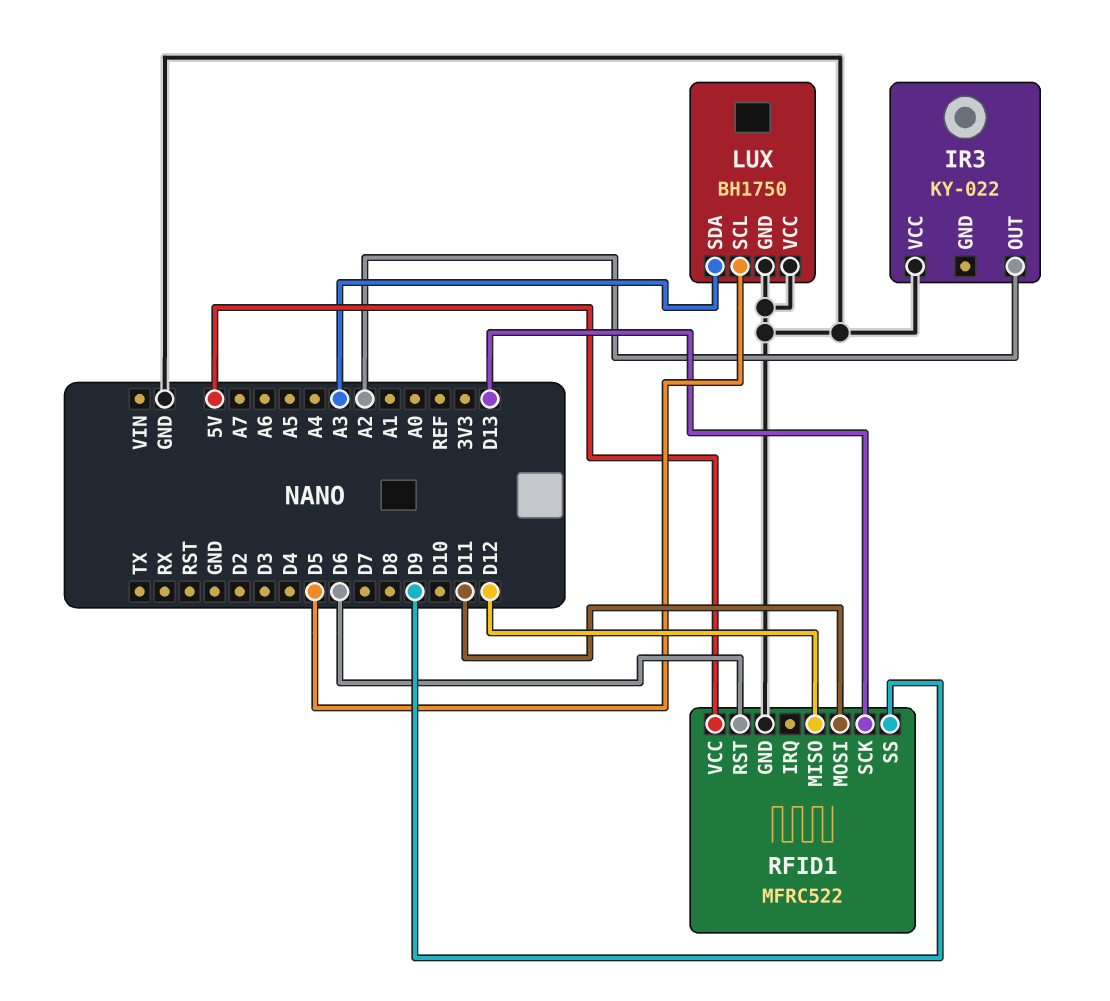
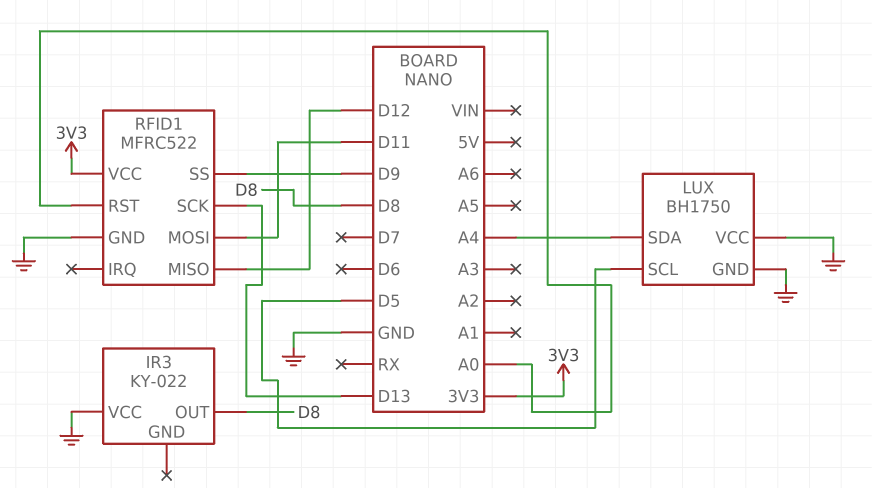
IR3 pin OUT: A2 -> D8
LUX pin SDA: A3 -> A4
RFID1 pin RST: D6 -> A0
RFID1 pin VCC: 5V -> 3V3

